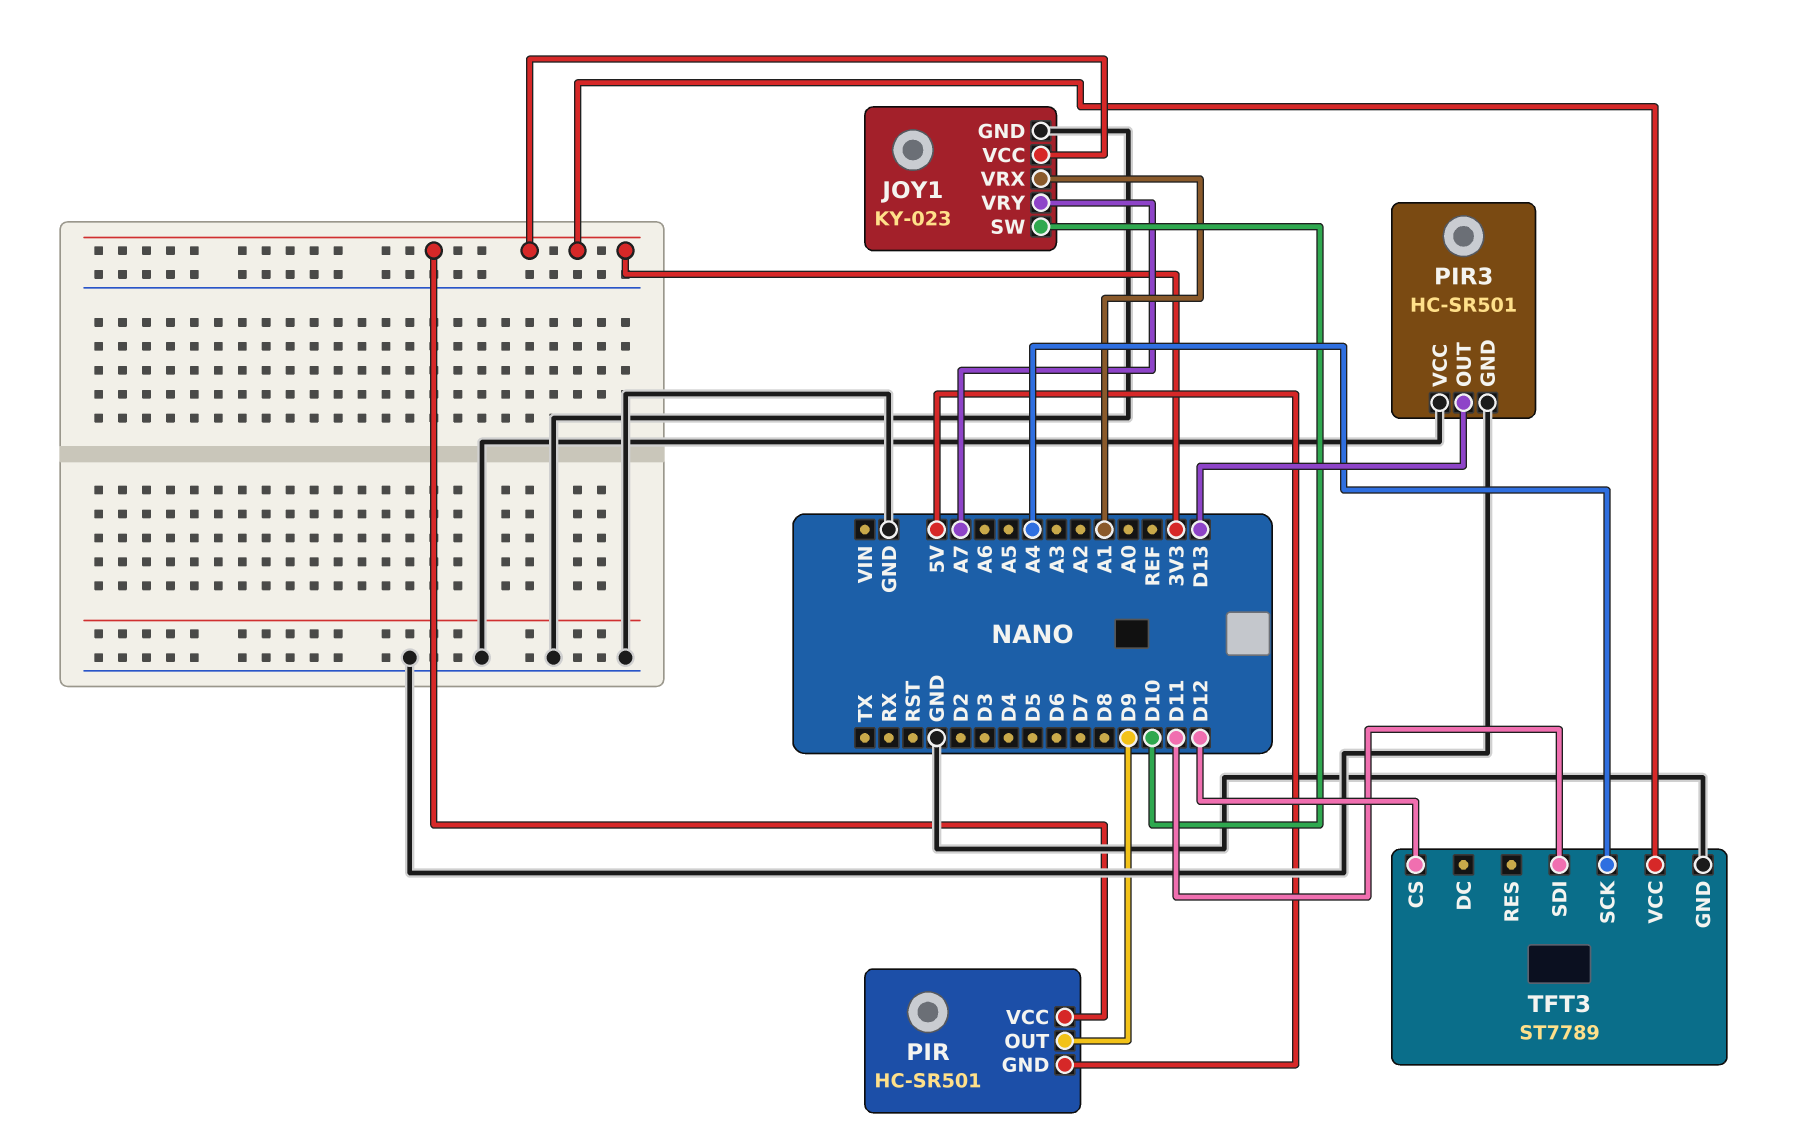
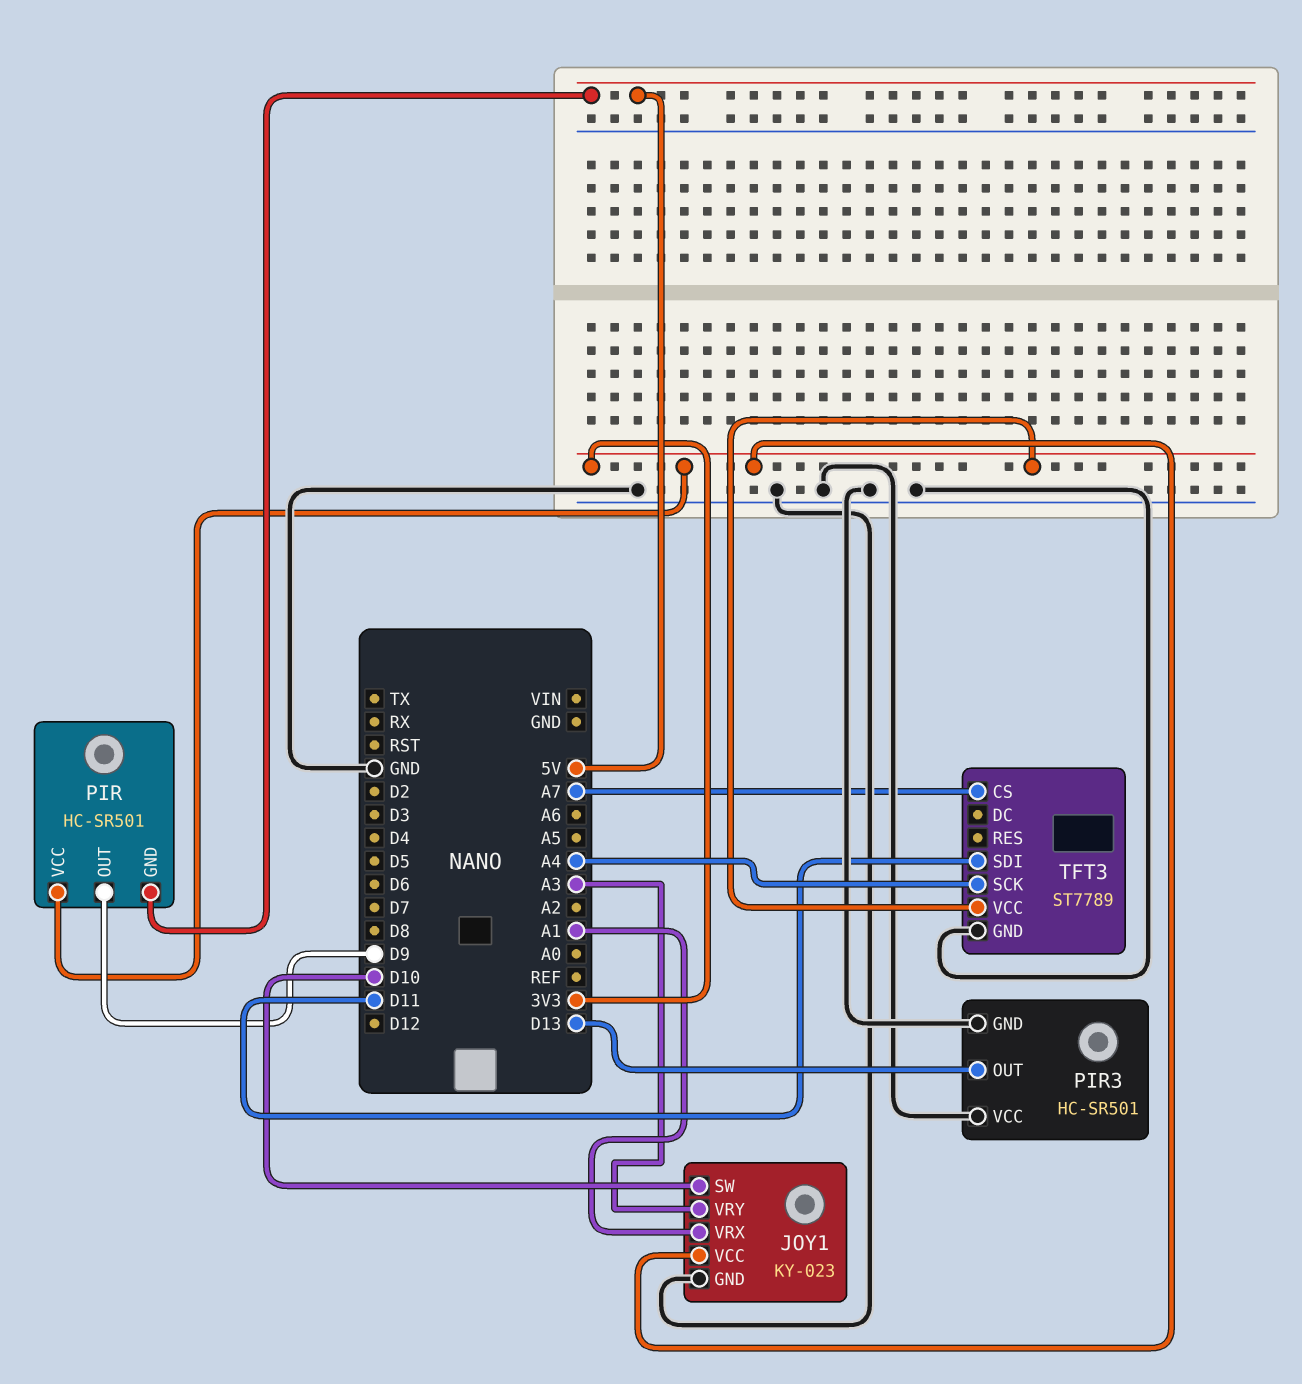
JOY1 pin VRY: A7 -> A3
TFT3 pin CS: D12 -> A7

